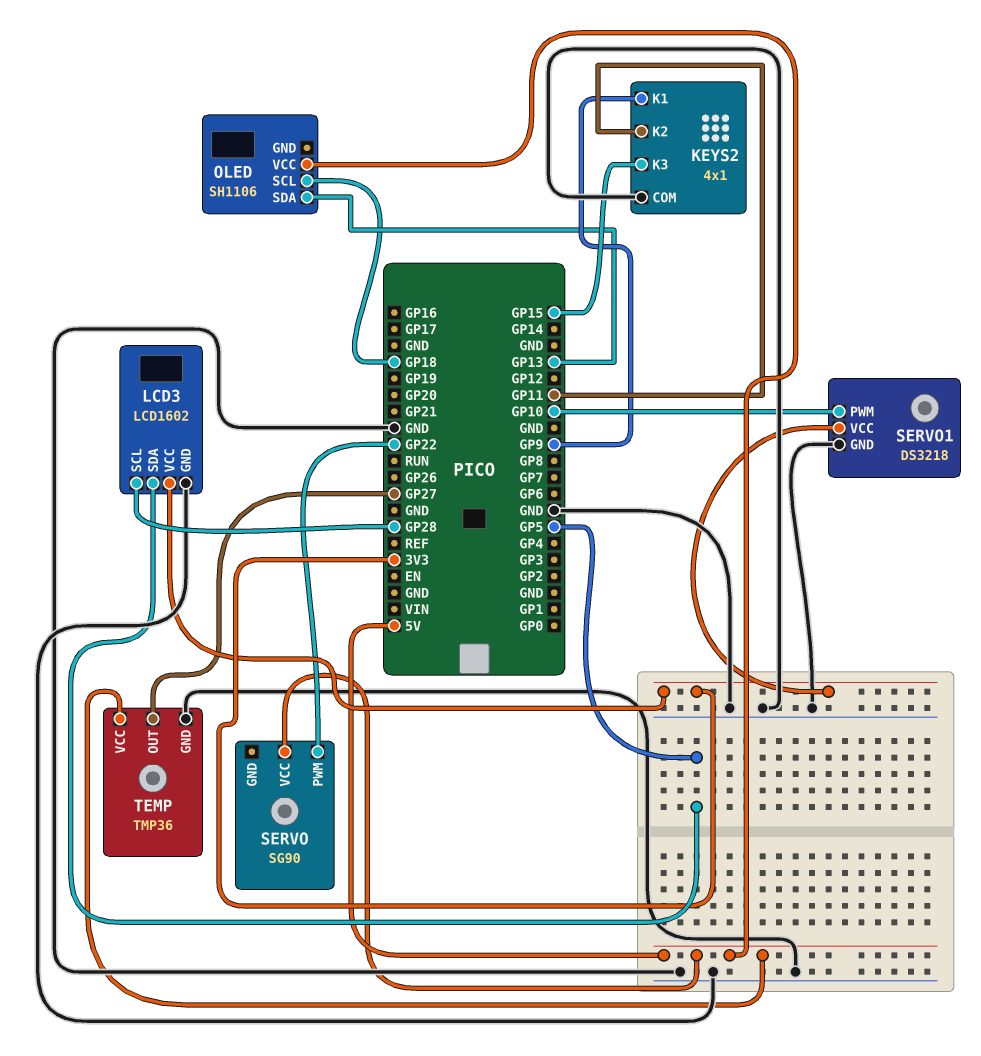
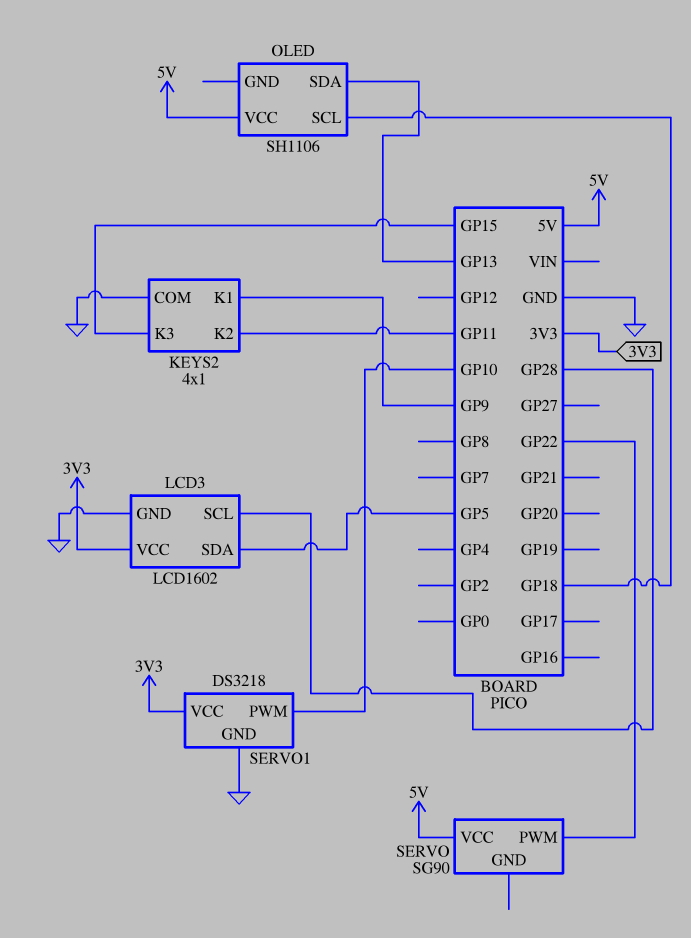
TEMP: TMP36 -> none
TEMP pin GND: GND -> none
TEMP pin OUT: GP27 -> none
TEMP pin VCC: 5V -> none

